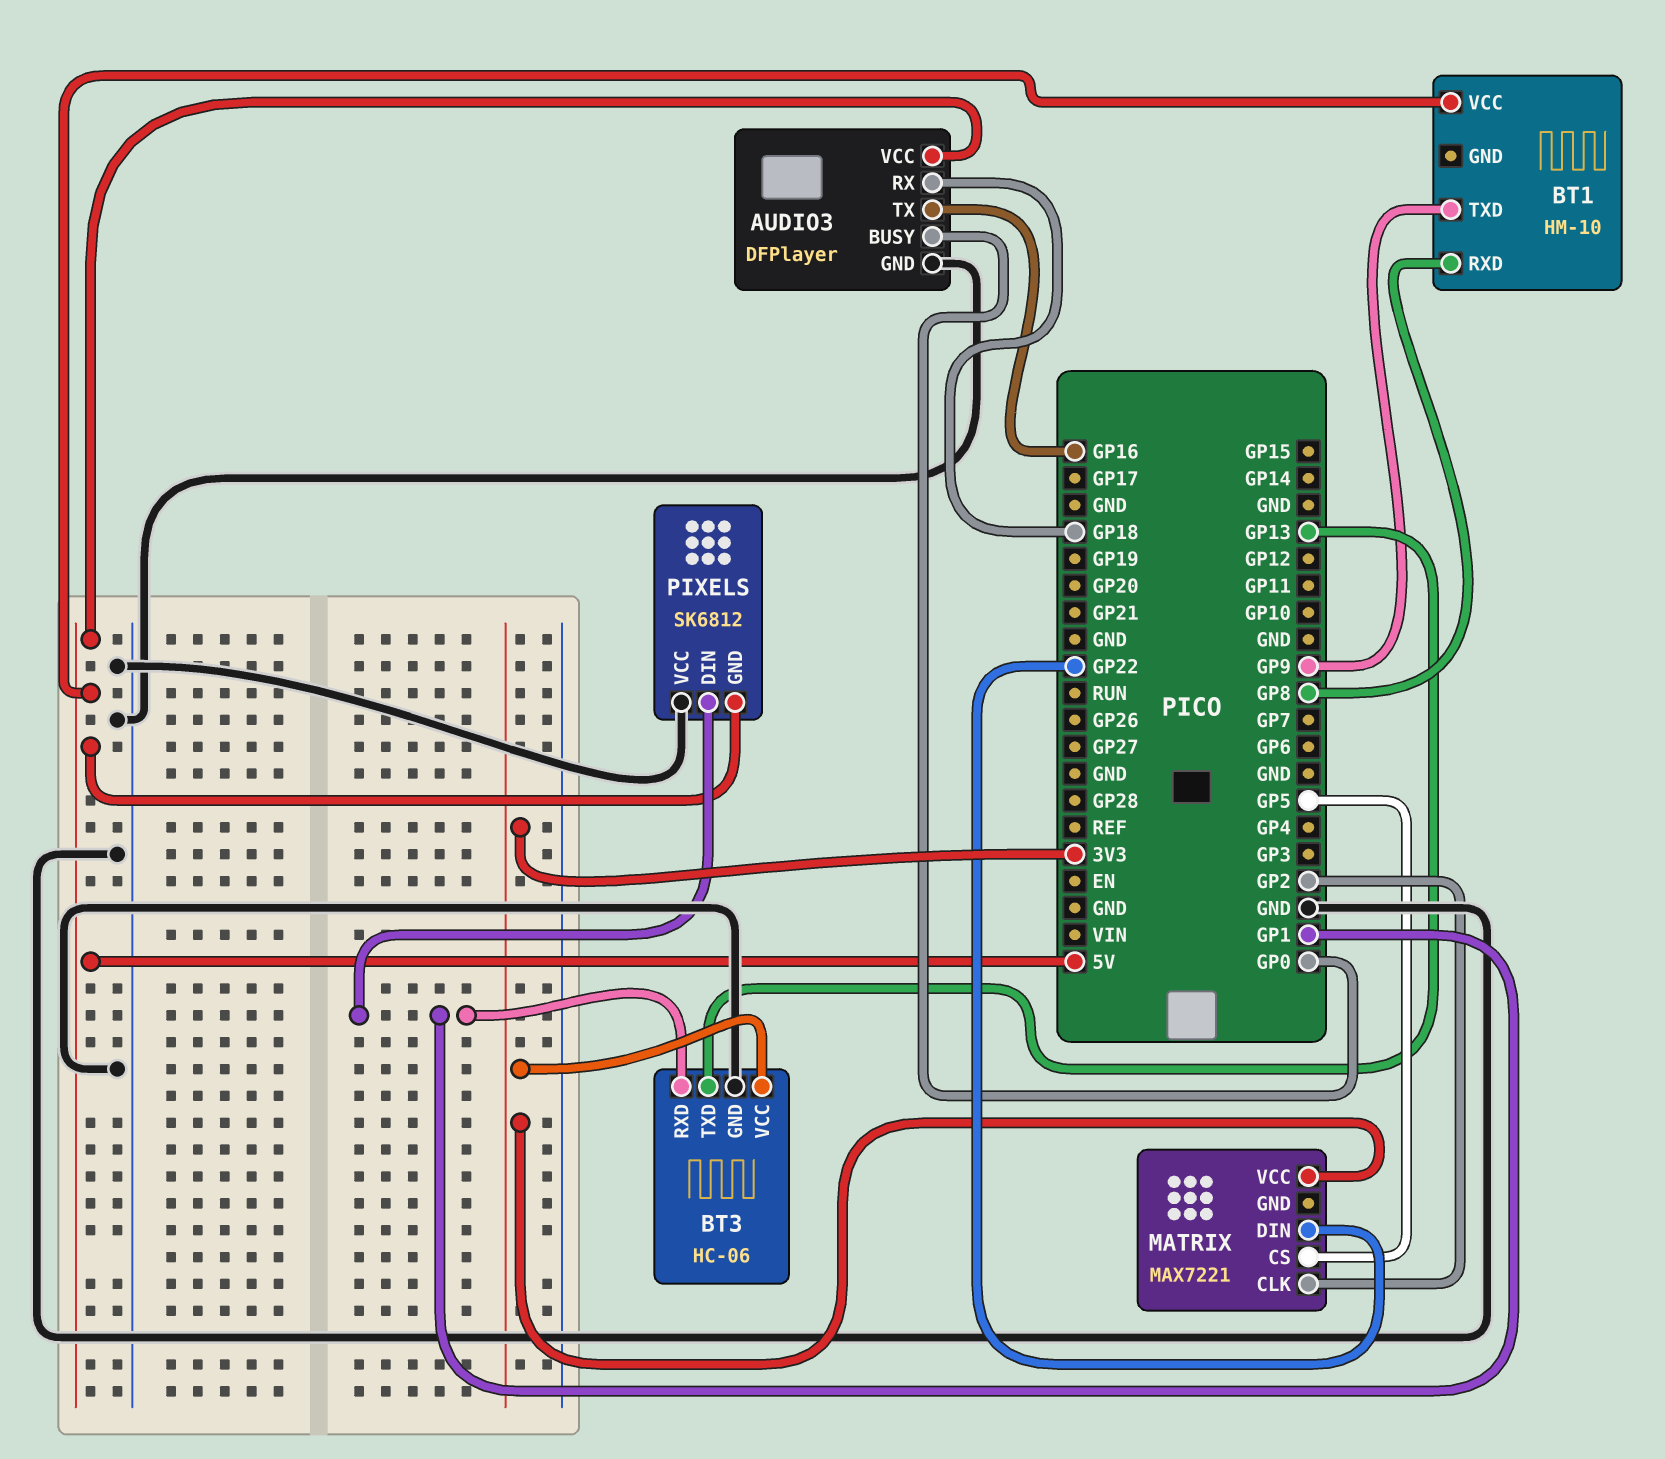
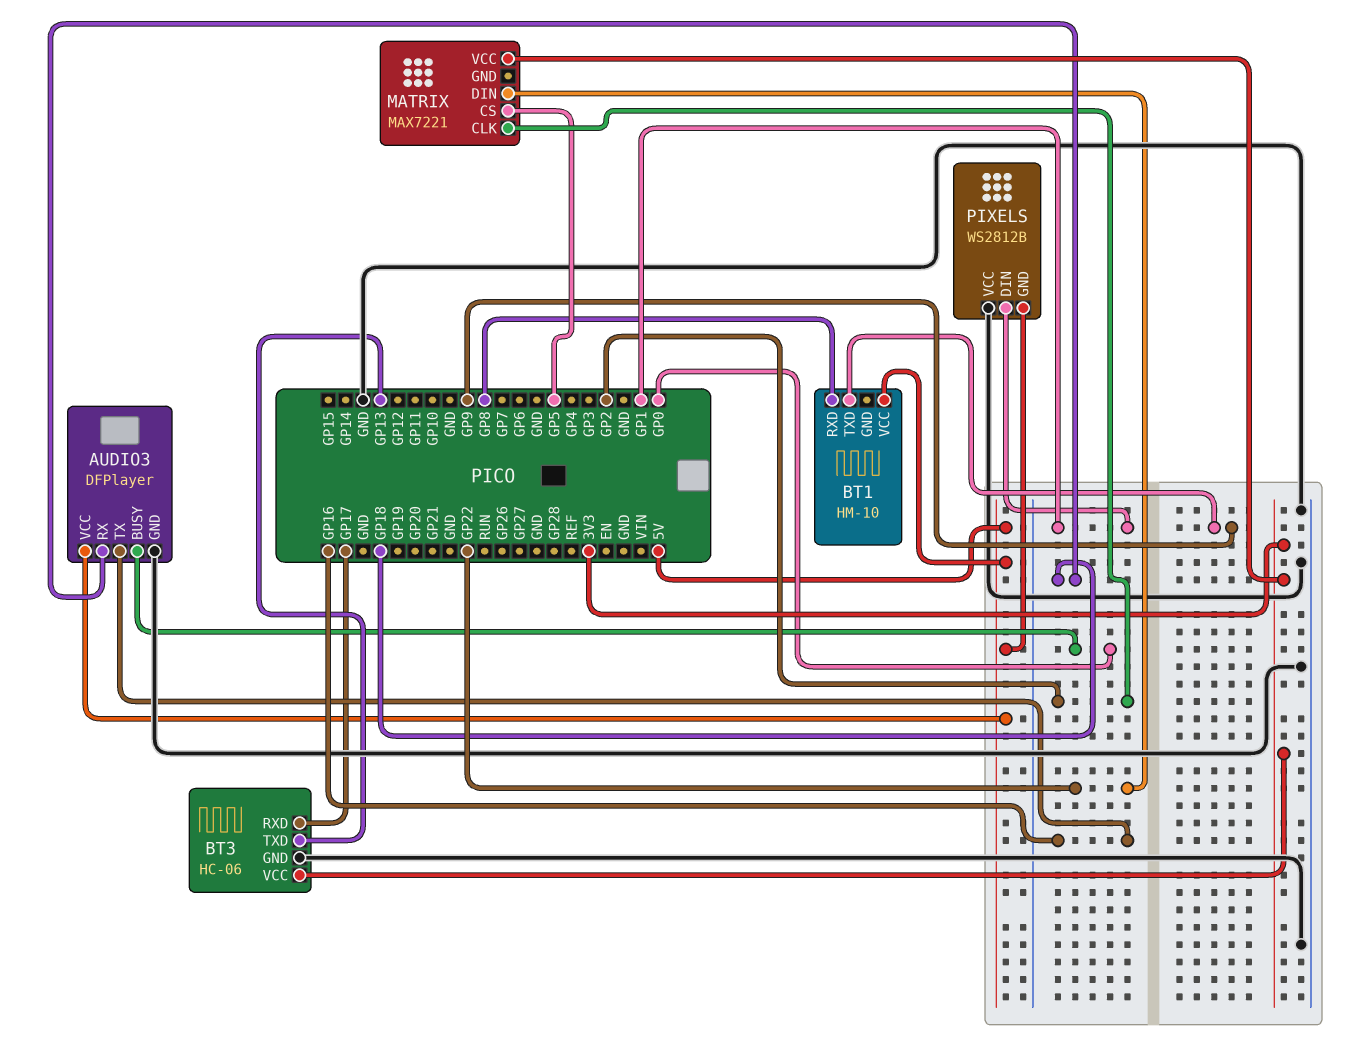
BT3 pin RXD: GP1 -> GP17
PIXELS: SK6812 -> WS2812B

